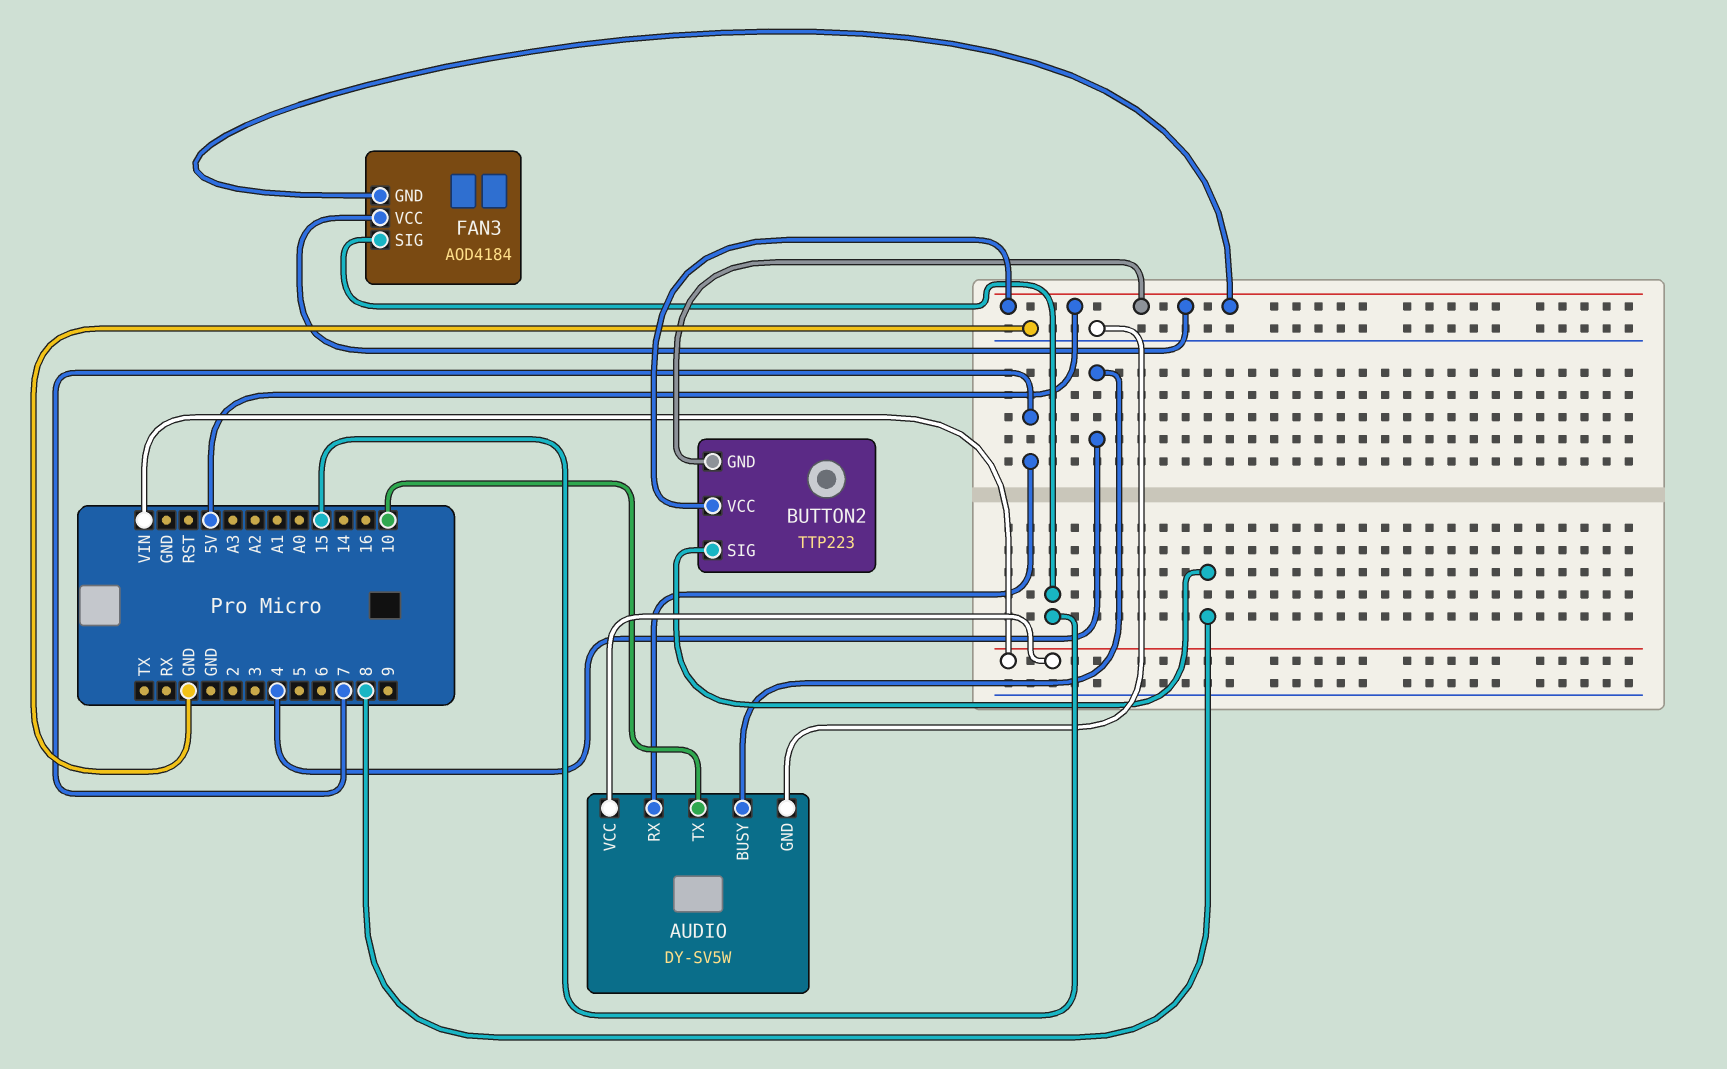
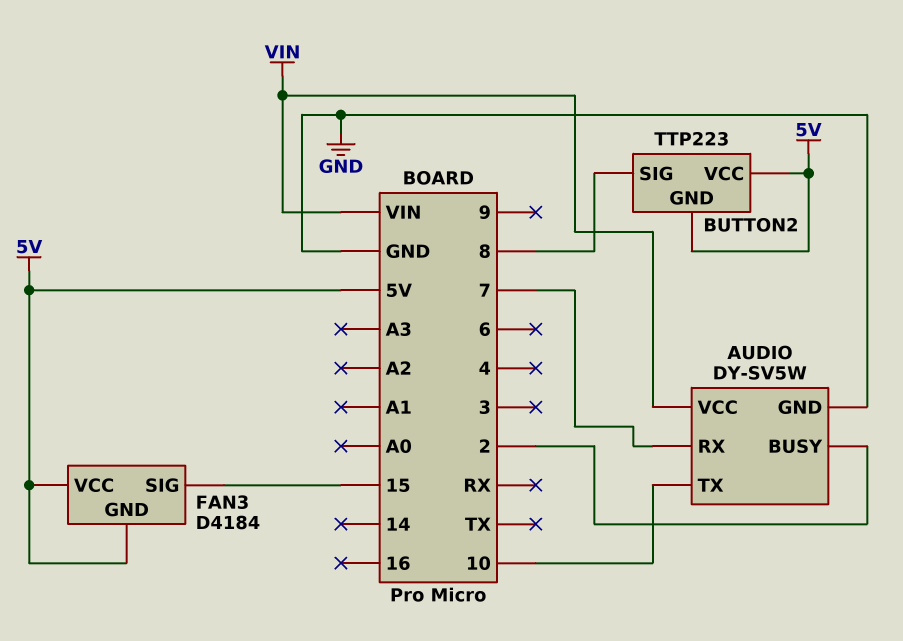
AUDIO pin BUSY: 4 -> 2
FAN3: AOD4184 -> D4184

